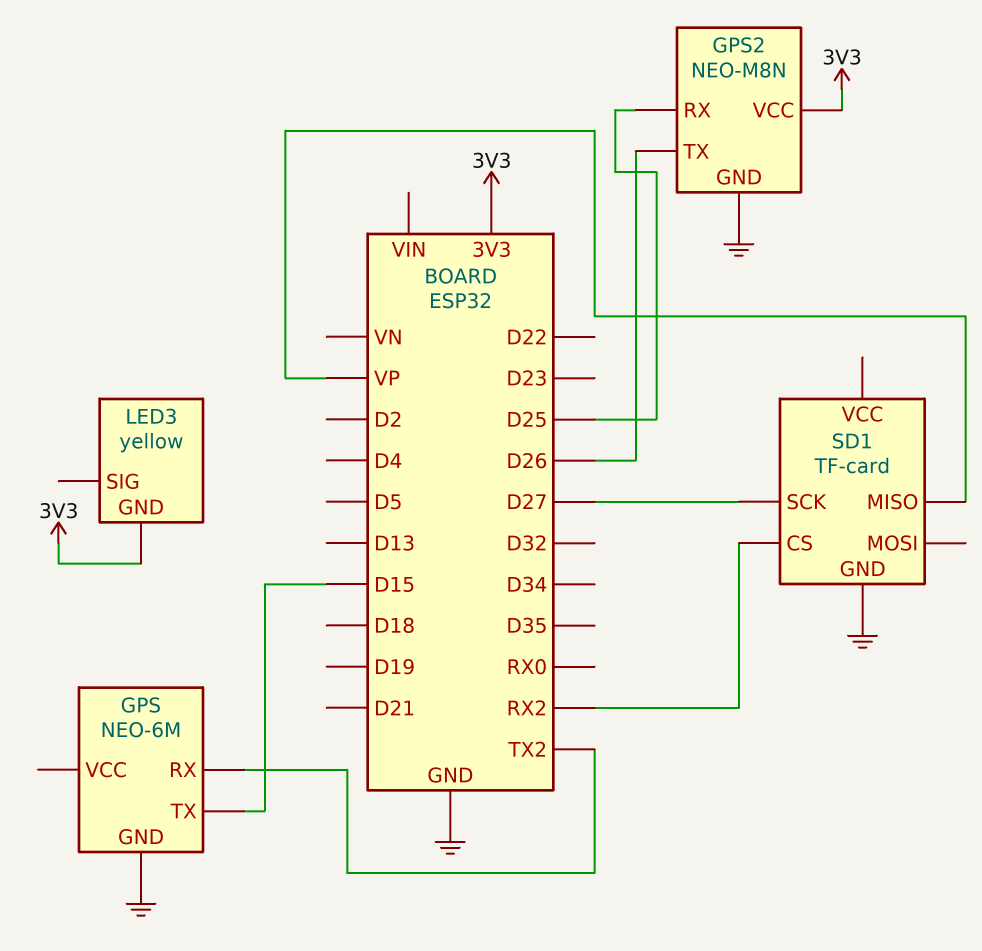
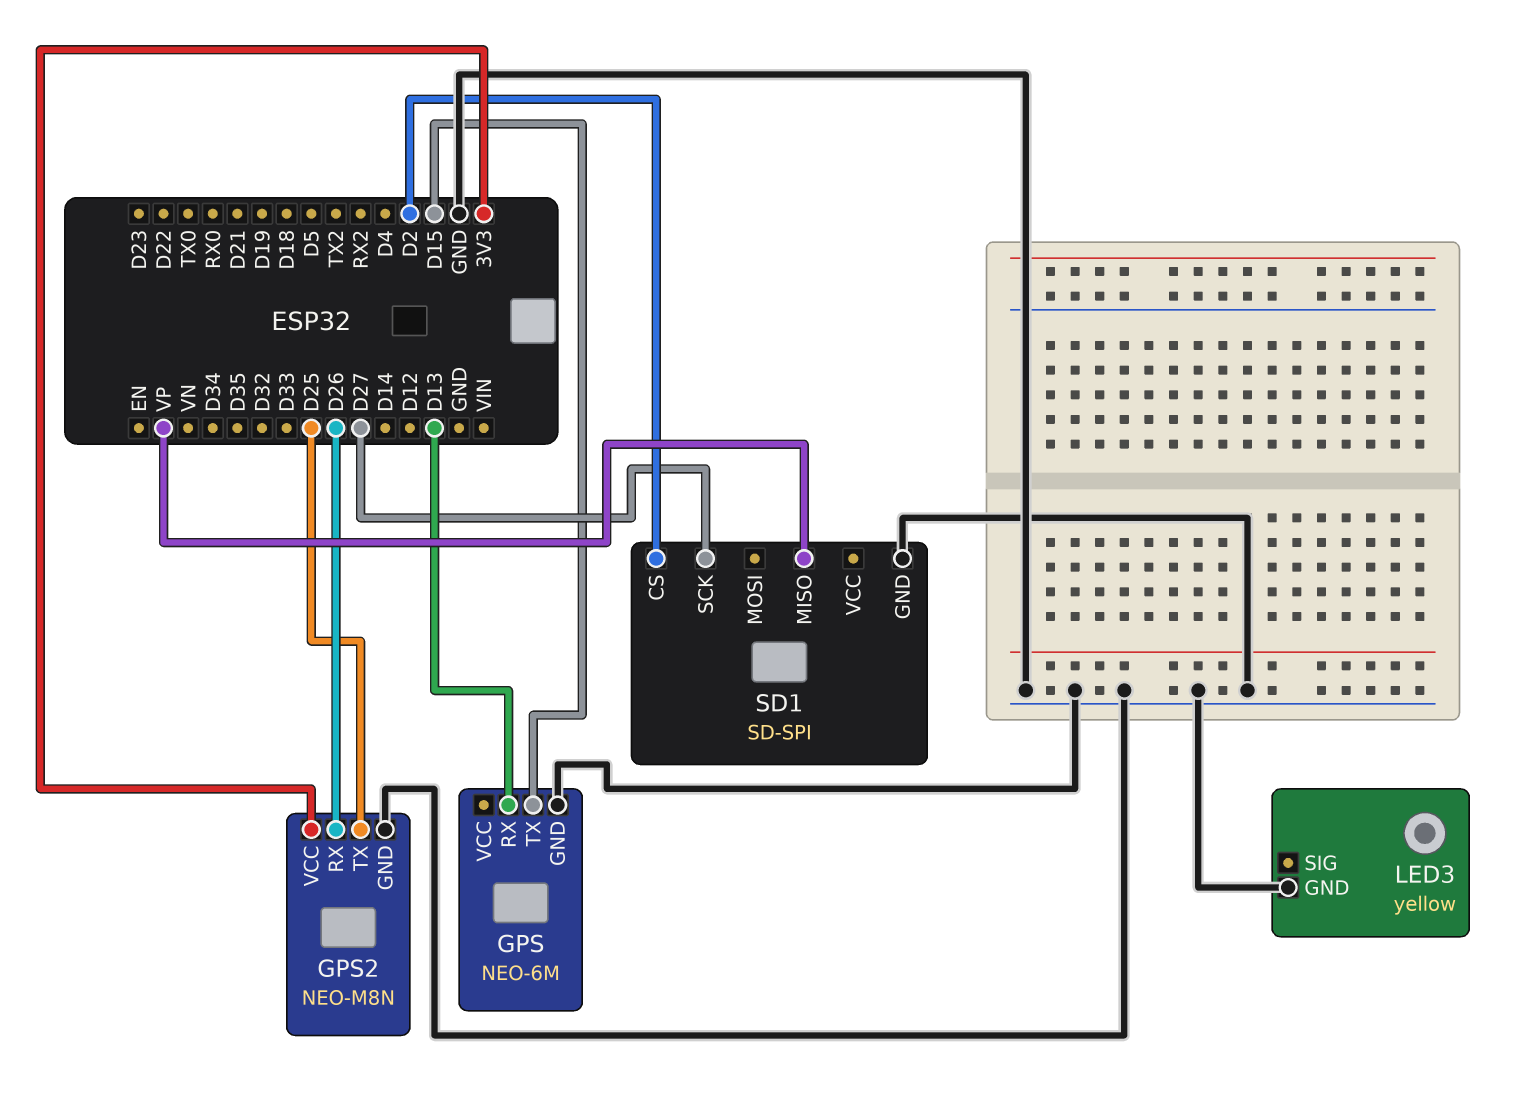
GPS pin RX: TX2 -> D13
GPS2 pin RX: D25 -> D26
GPS2 pin TX: D26 -> D25
LED3 pin GND: 3V3 -> GND
SD1: TF-card -> SD-SPI
SD1 pin CS: RX2 -> D2

